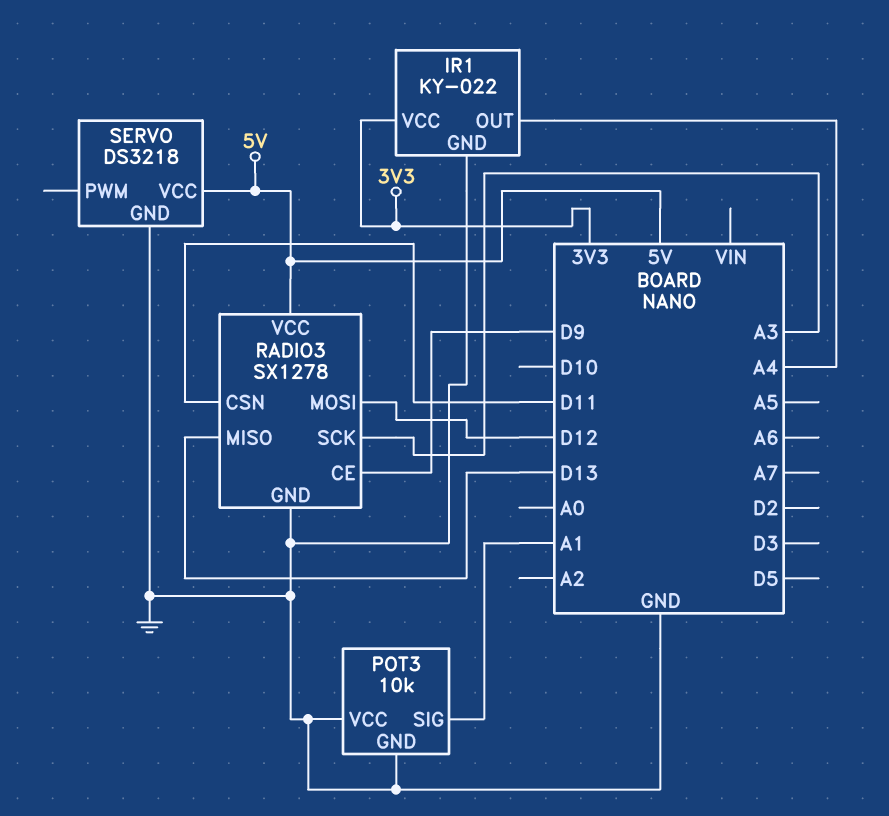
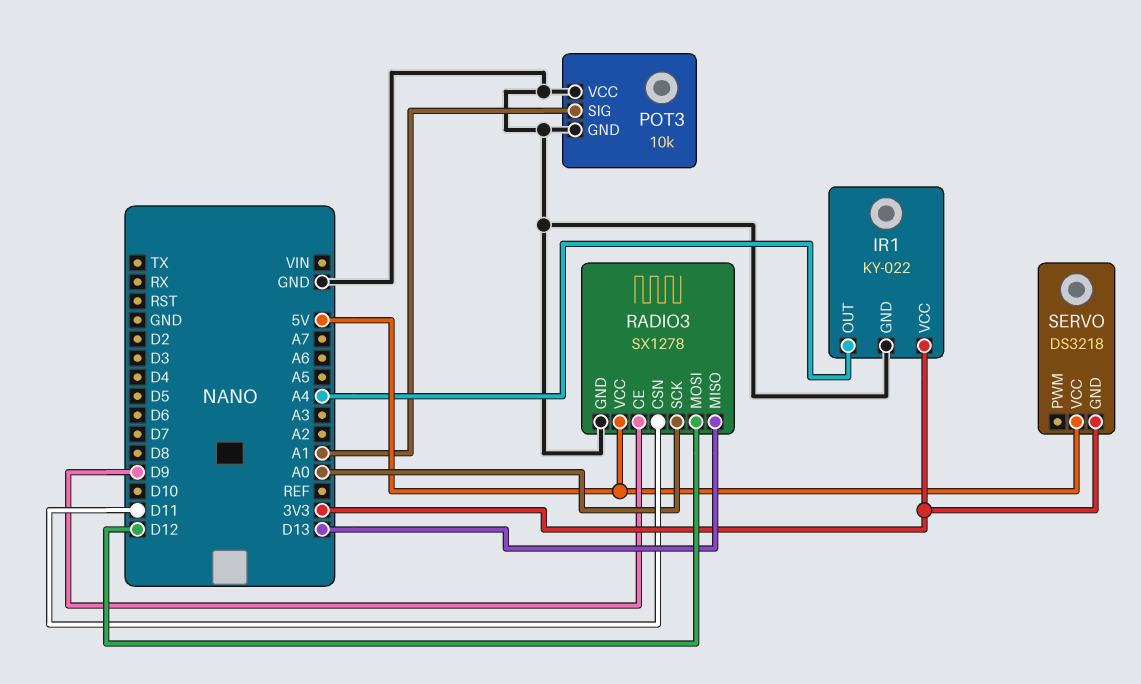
RADIO3 pin SCK: A3 -> A0
SERVO pin GND: GND -> 3V3

